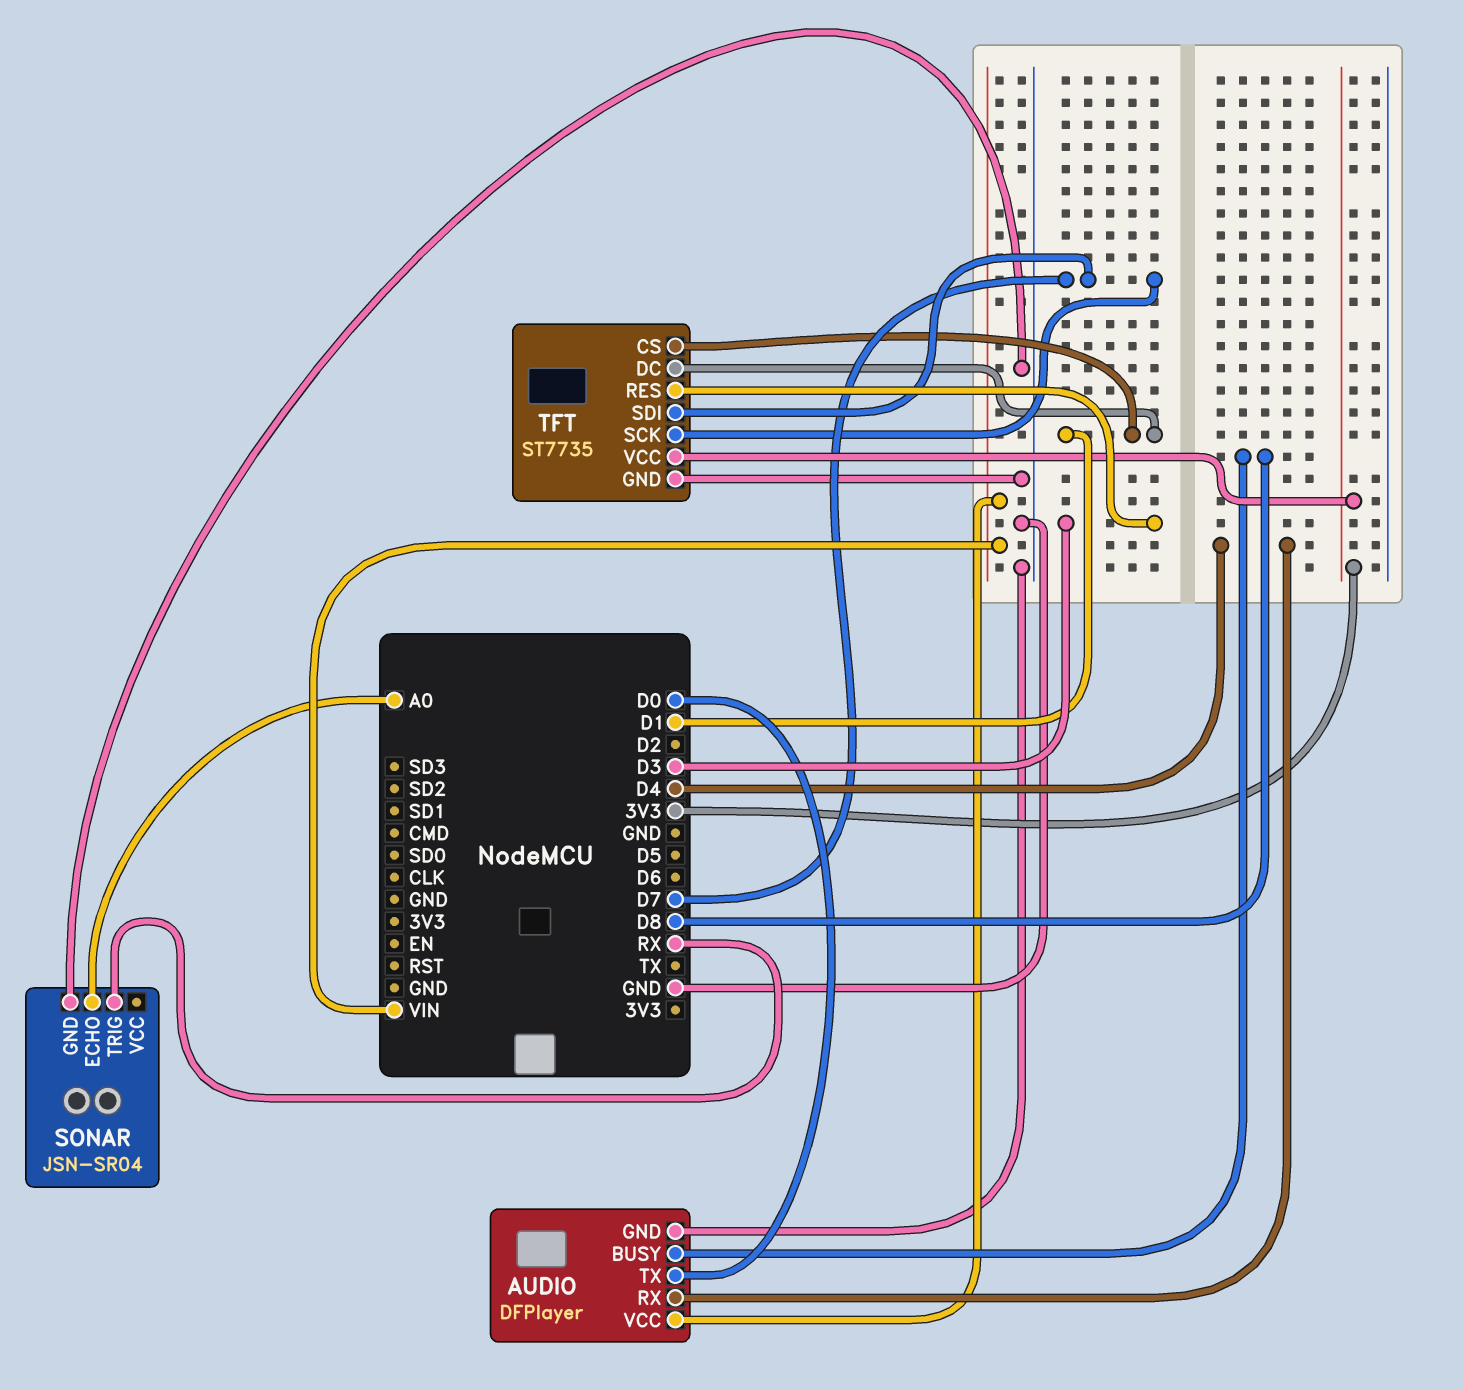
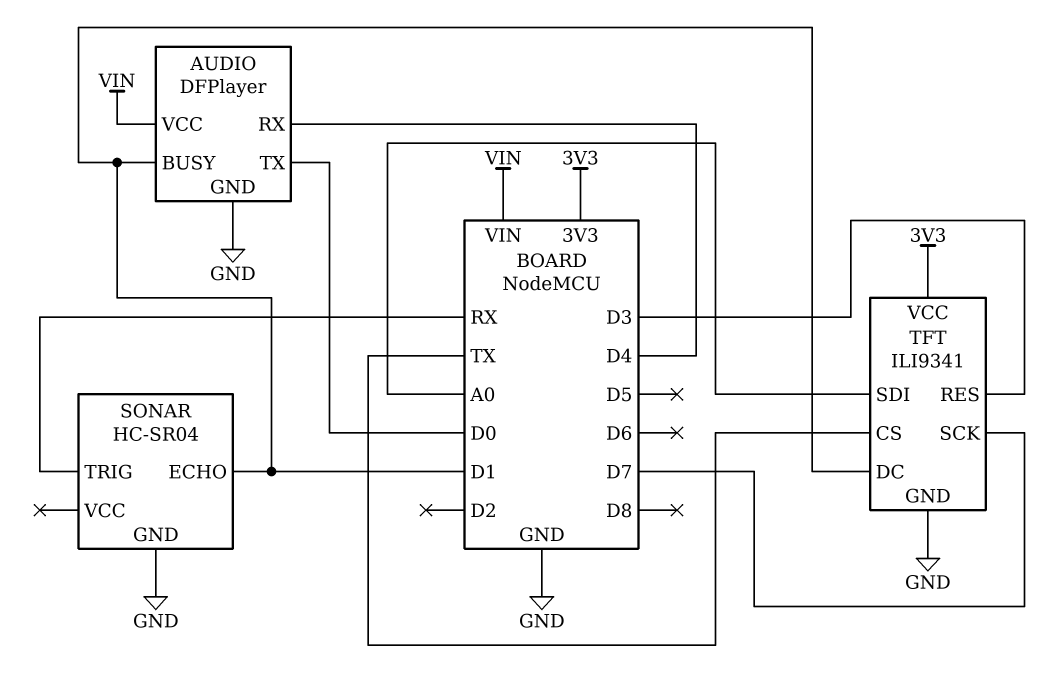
AUDIO pin BUSY: D8 -> D1
SONAR: JSN-SR04 -> HC-SR04
SONAR pin ECHO: A0 -> D1
TFT: ST7735 -> ILI9341
TFT pin CS: D1 -> TX
TFT pin SDI: D7 -> A0

